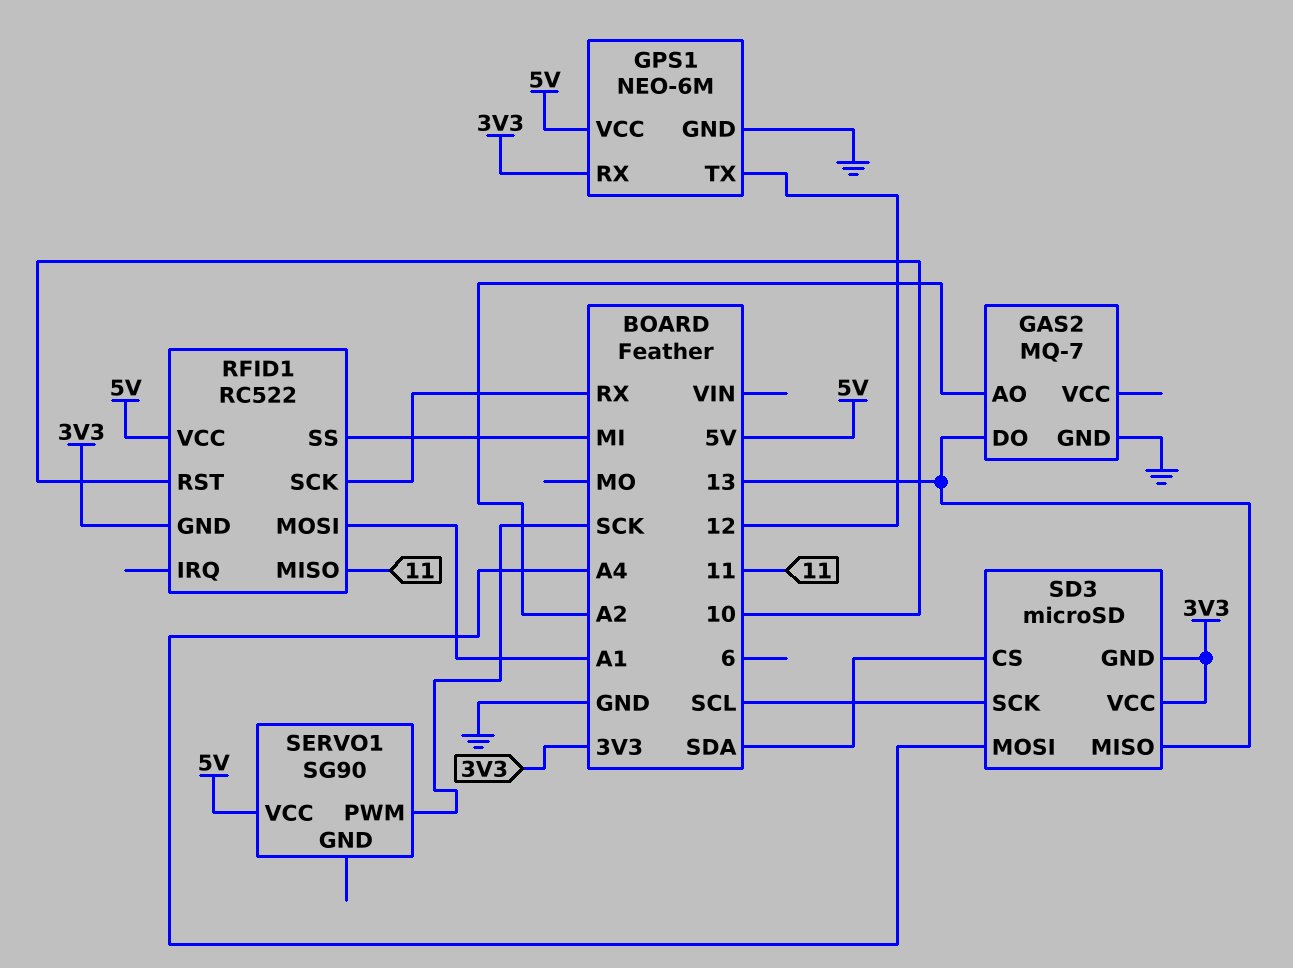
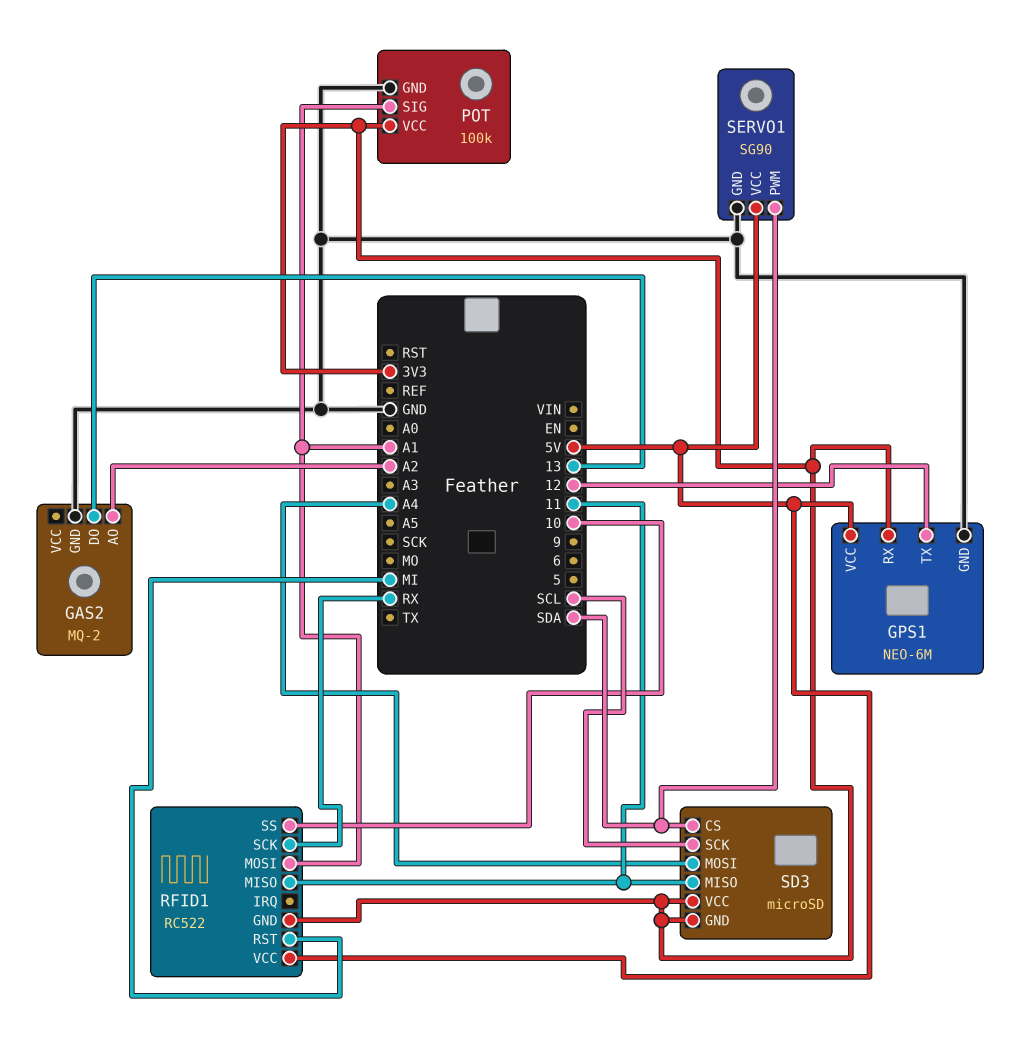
GAS2: MQ-7 -> MQ-2
POT: none -> 100k
POT pin GND: none -> GND
POT pin SIG: none -> A1
POT pin VCC: none -> 3V3
RFID1 pin RST: 10 -> MI
RFID1 pin SS: MI -> 10
SD3 pin MISO: 13 -> 11
SERVO1 pin GND: none -> GND
SERVO1 pin PWM: SCK -> SDA

